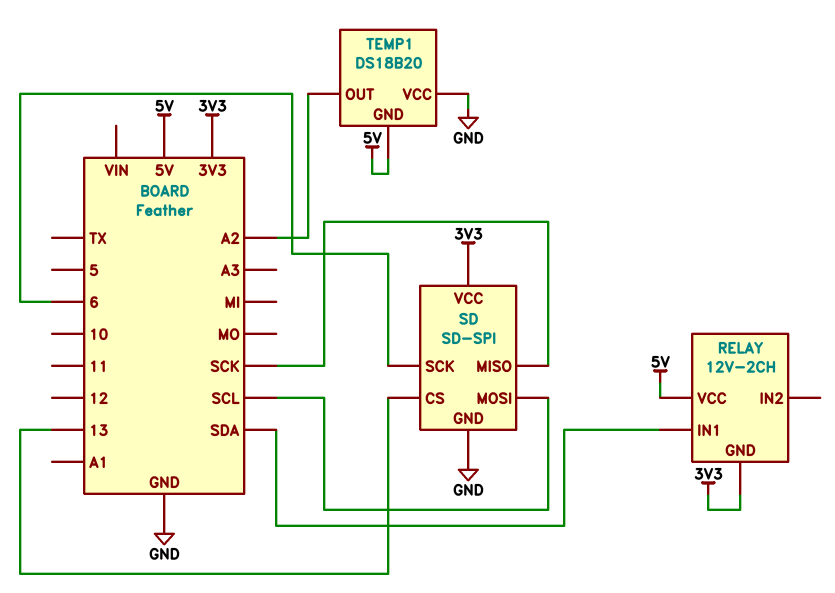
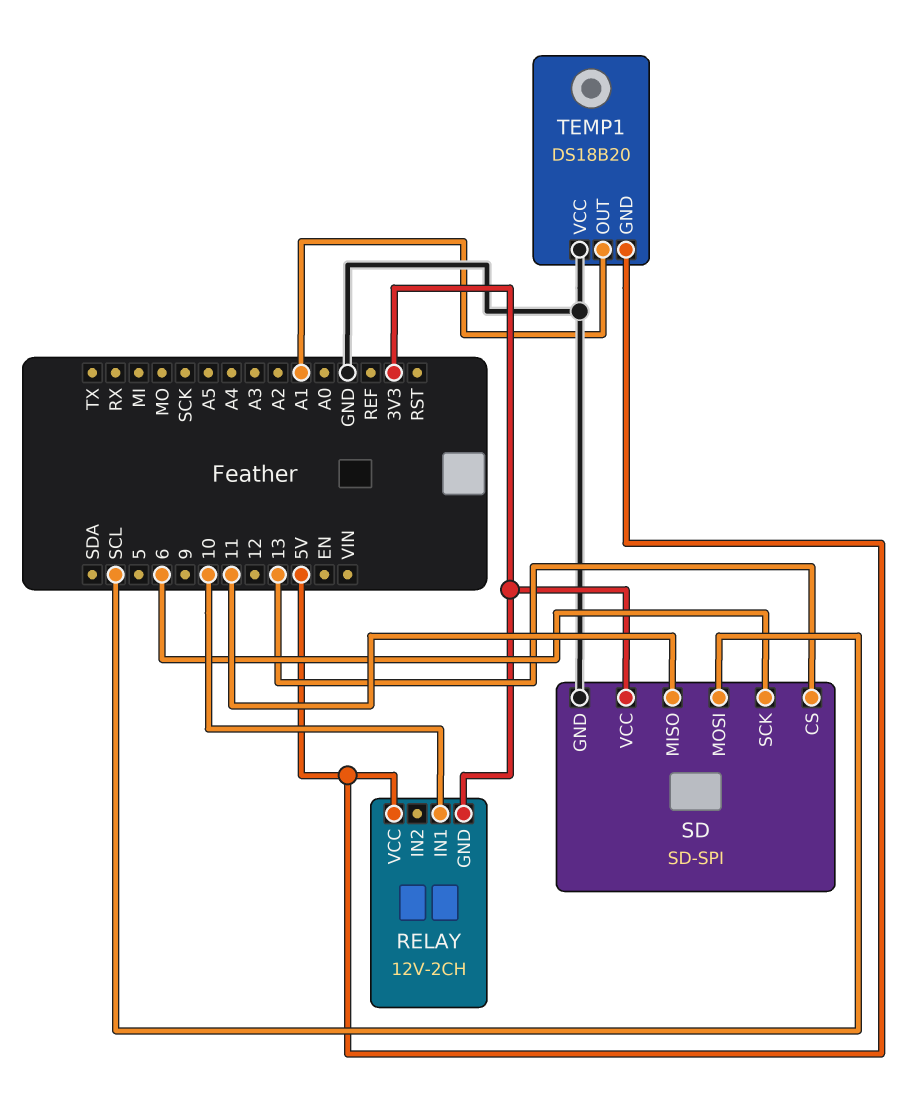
RELAY pin IN1: SDA -> 10
SD pin MISO: SCK -> 11
TEMP1 pin OUT: A2 -> A1

